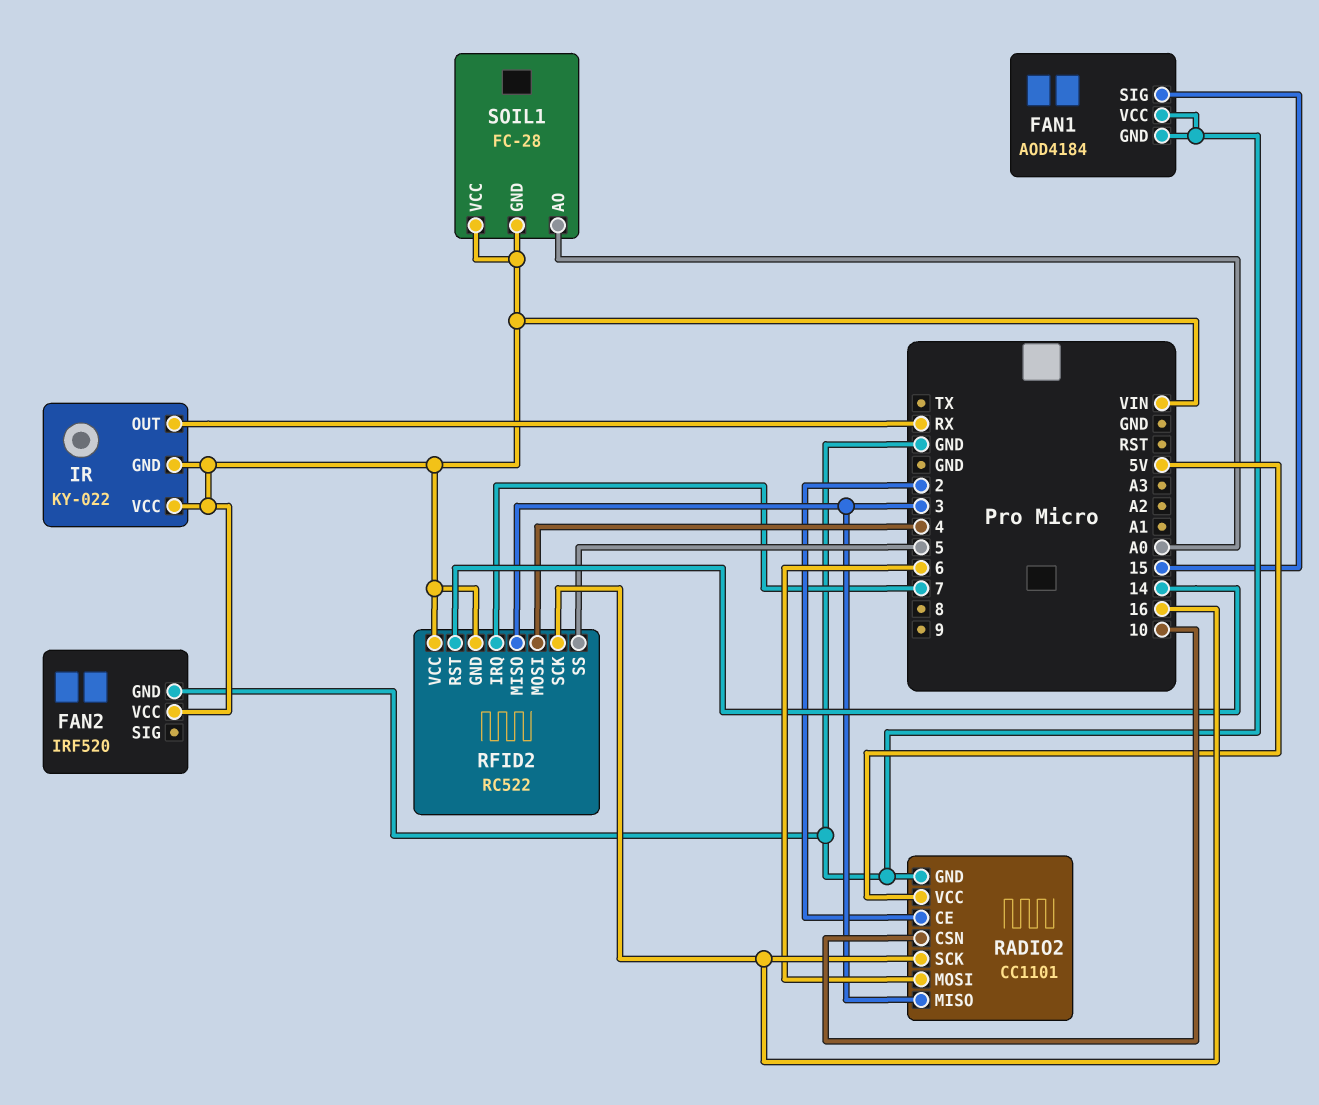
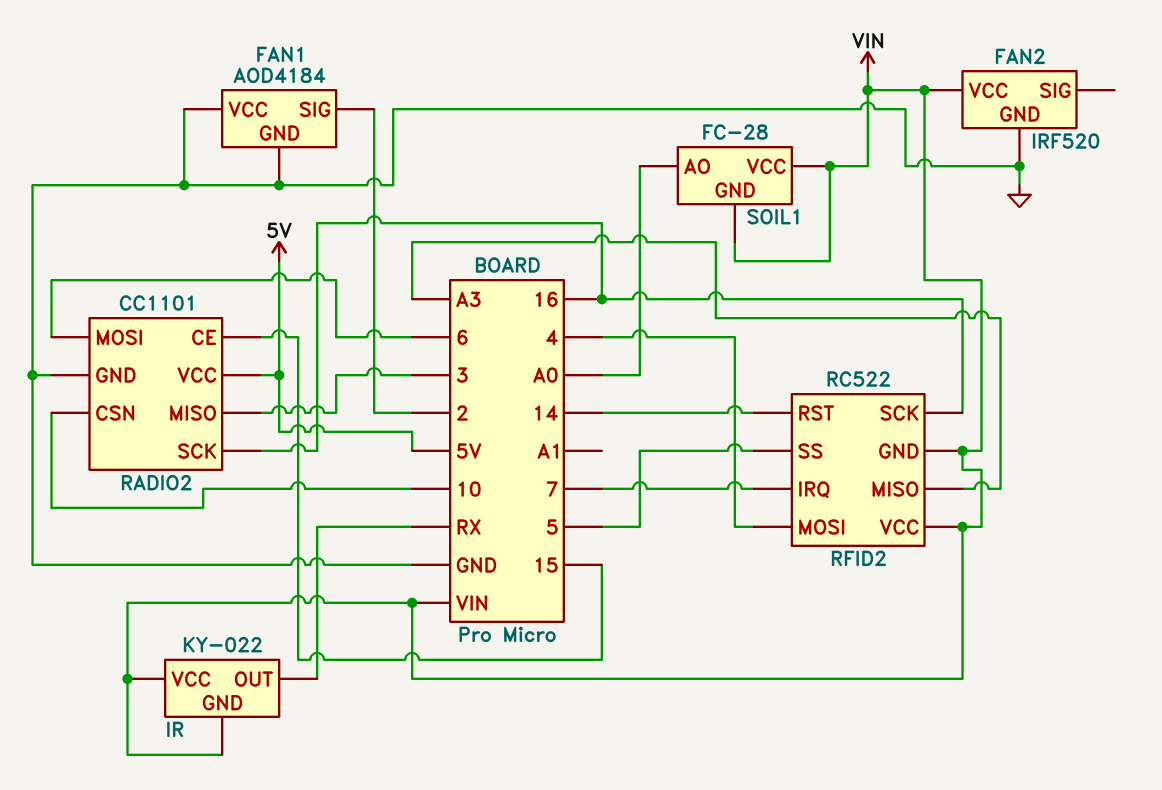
FAN1 pin SIG: 15 -> 2
RADIO2 pin CE: 2 -> 15
RFID2 pin MISO: 3 -> A3

